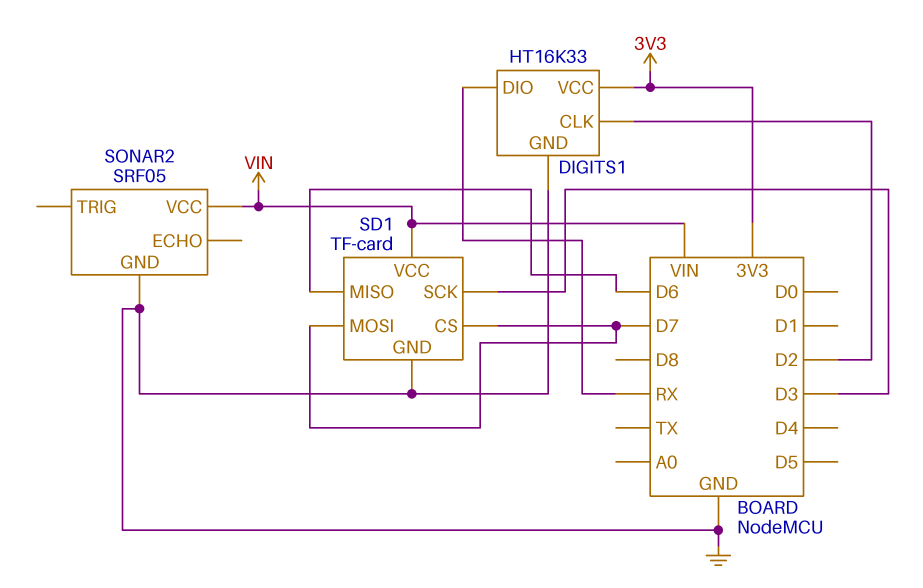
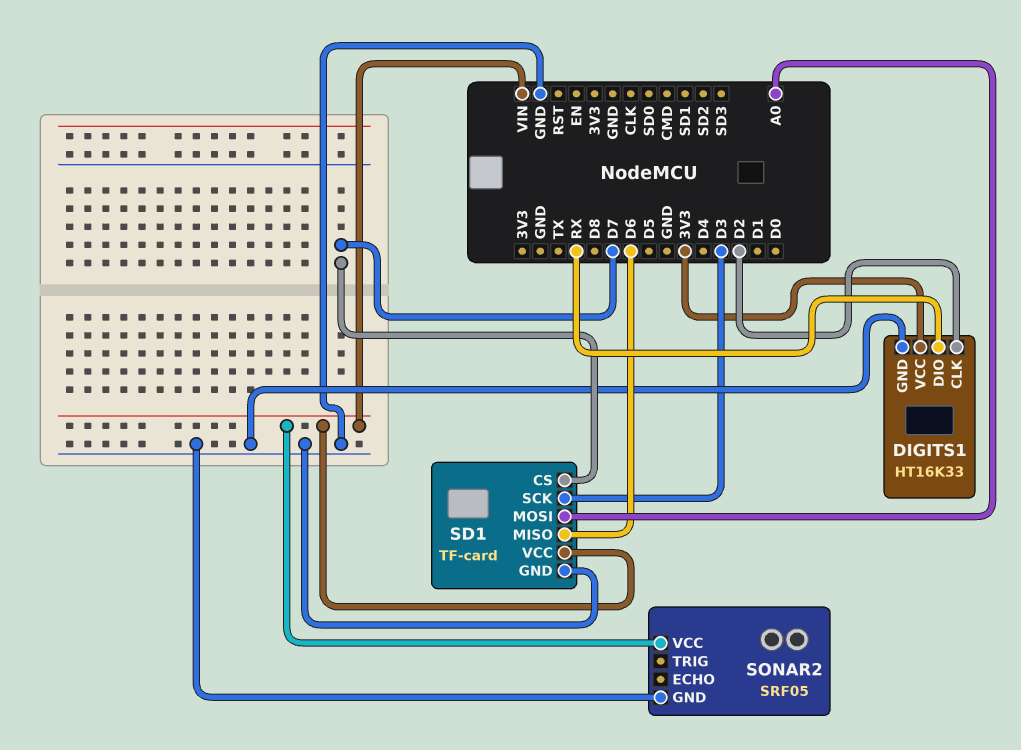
SD1 pin MOSI: D7 -> A0

